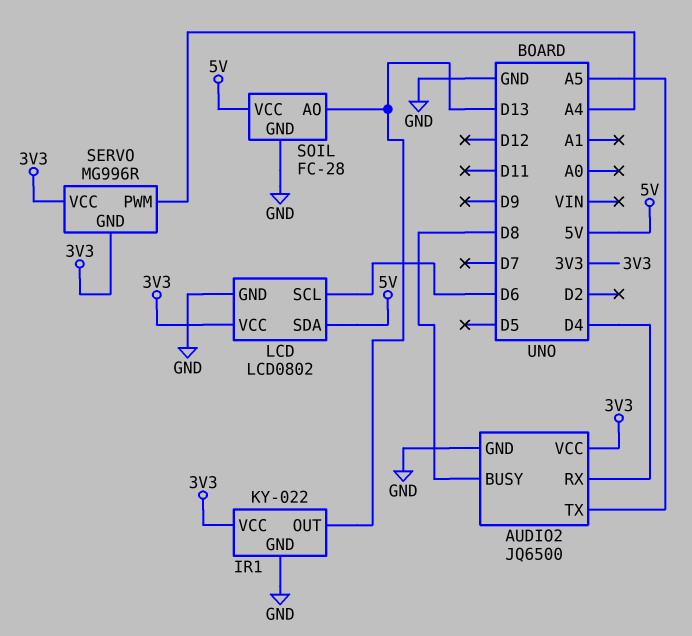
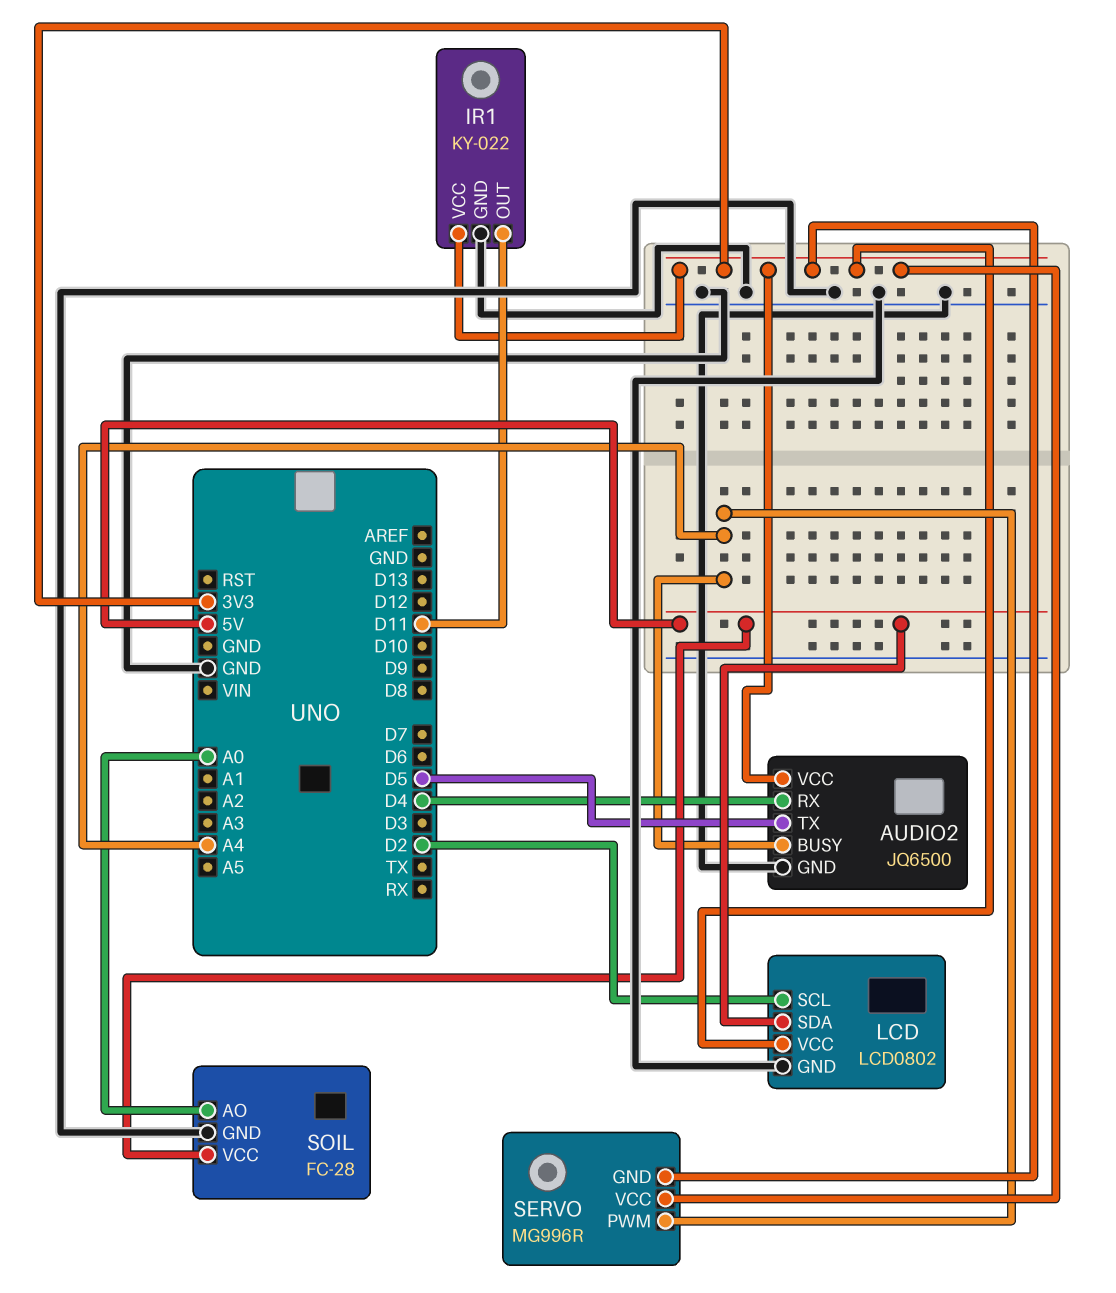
AUDIO2 pin BUSY: D8 -> A4
AUDIO2 pin TX: A5 -> D5
IR1 pin OUT: D13 -> D11
LCD pin SCL: D6 -> D2
SOIL pin AO: D13 -> A0

